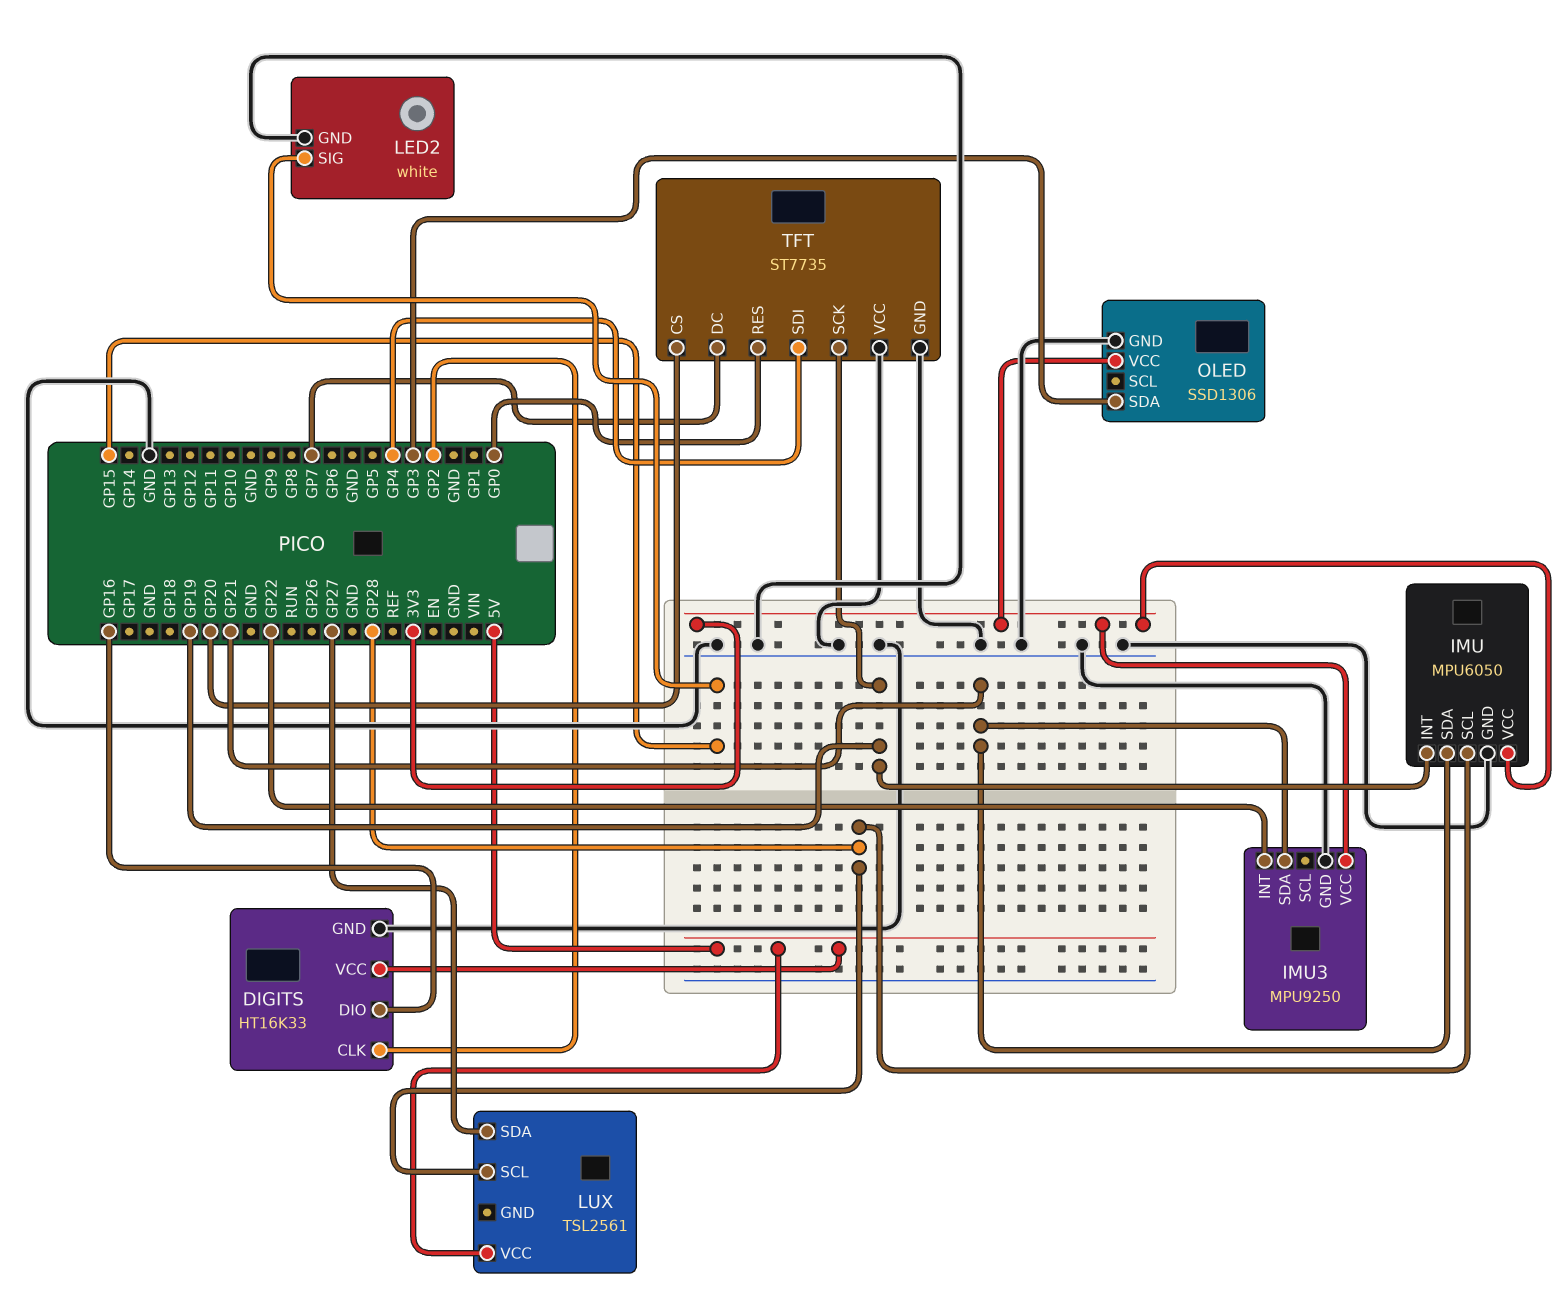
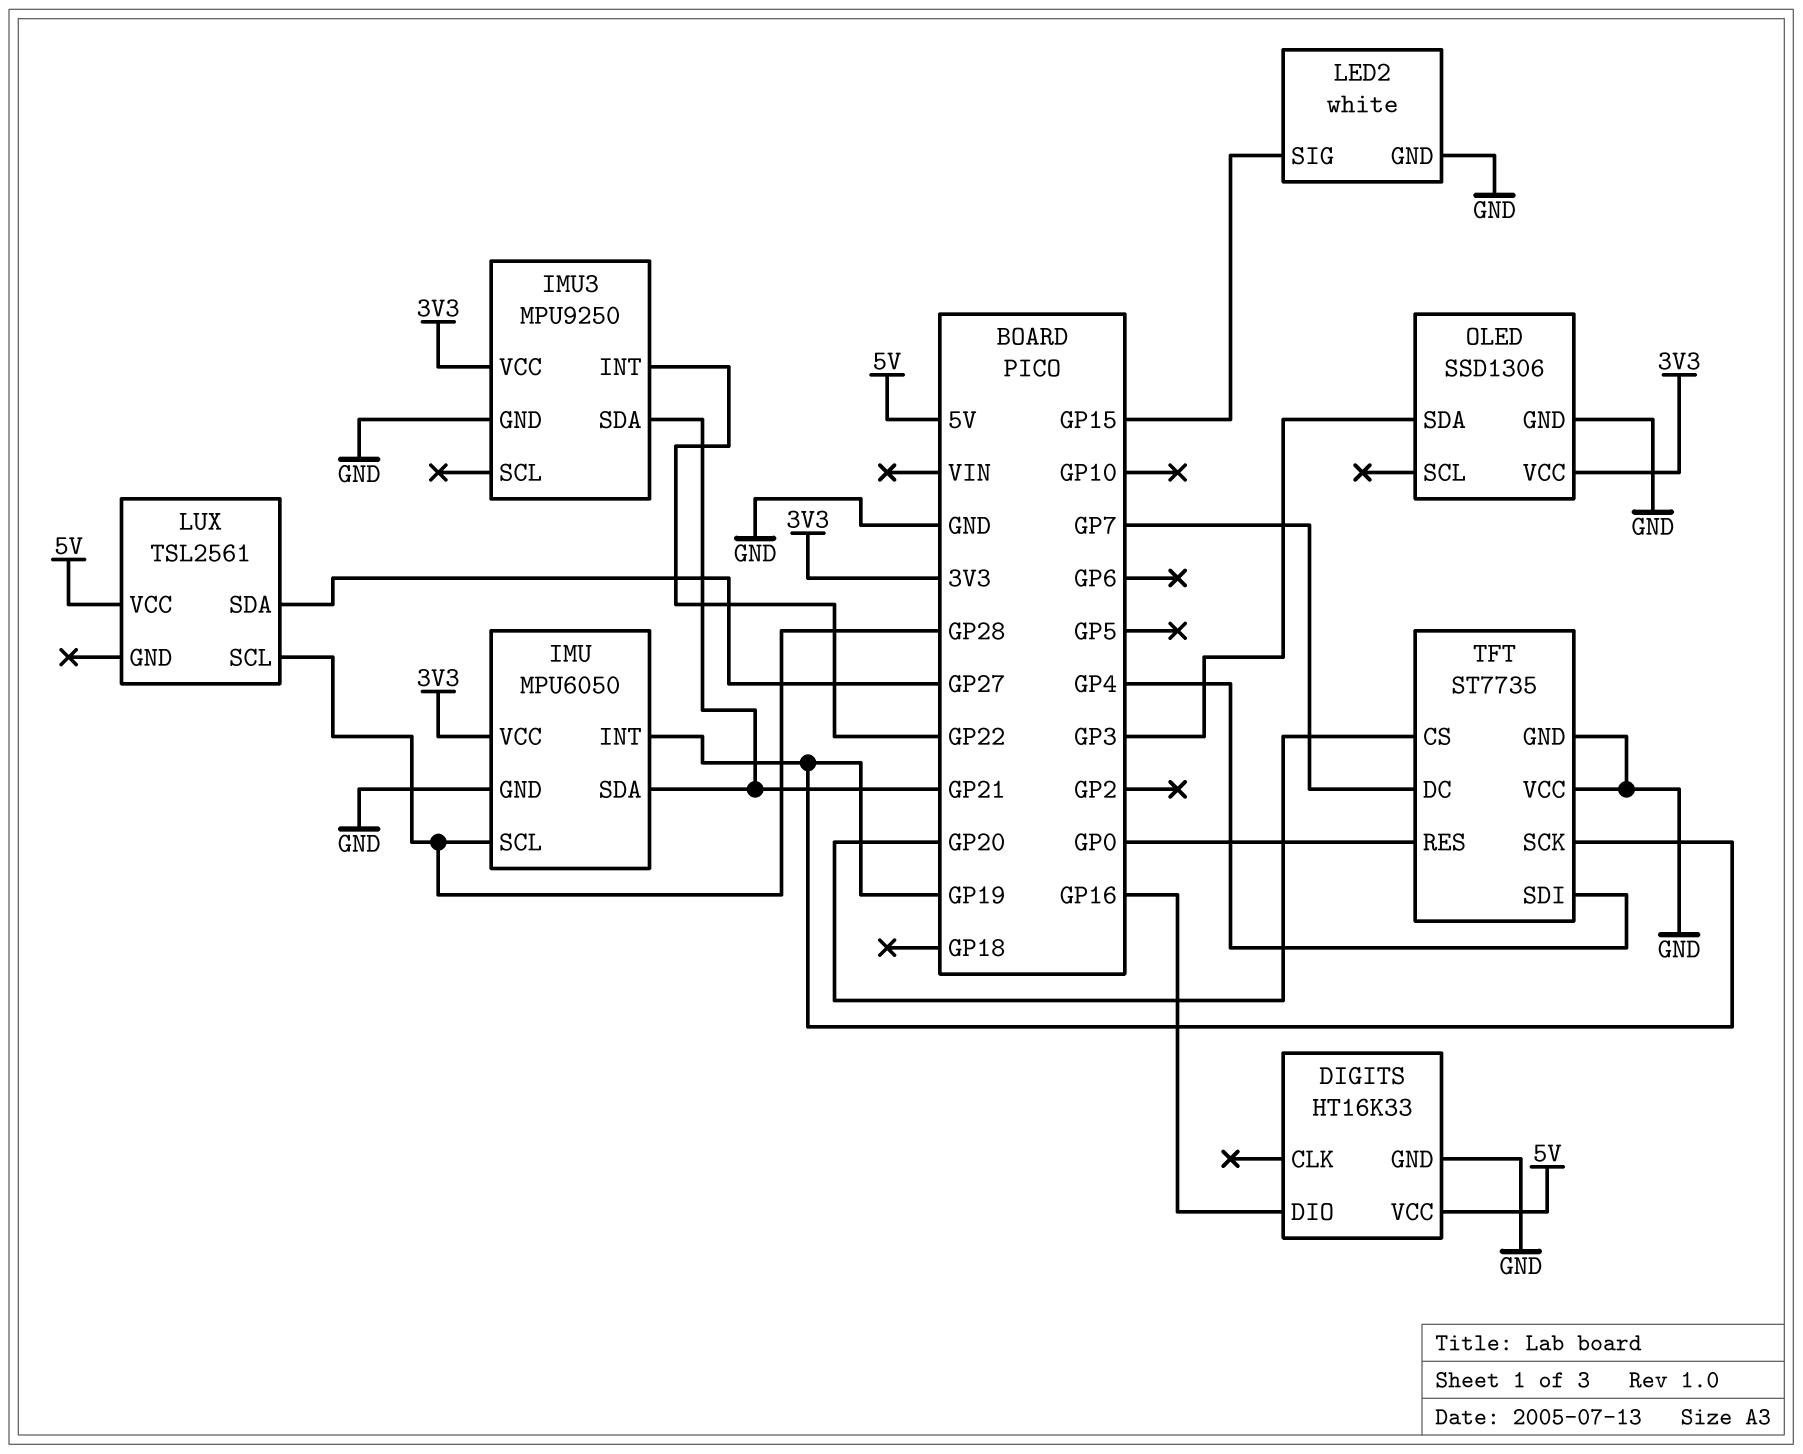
DIGITS pin CLK: GP2 -> none

